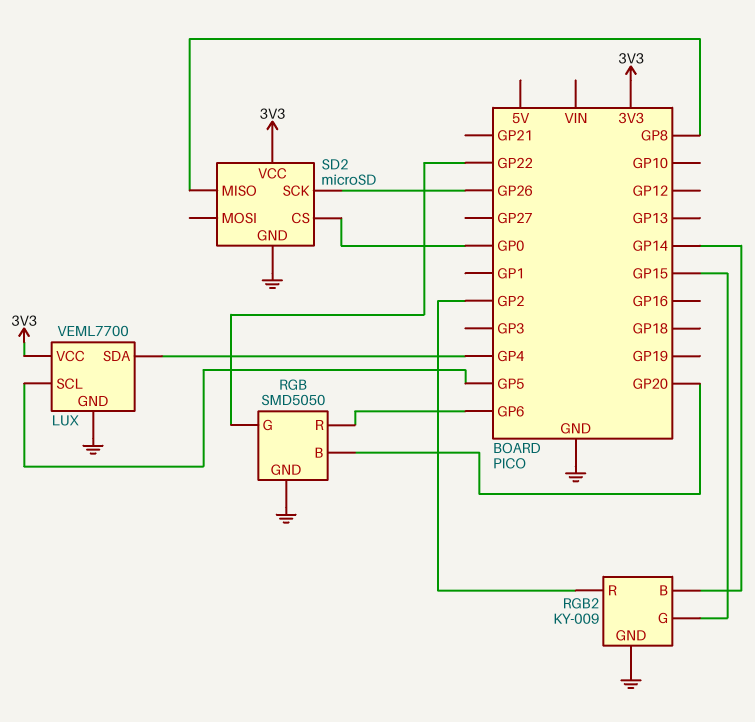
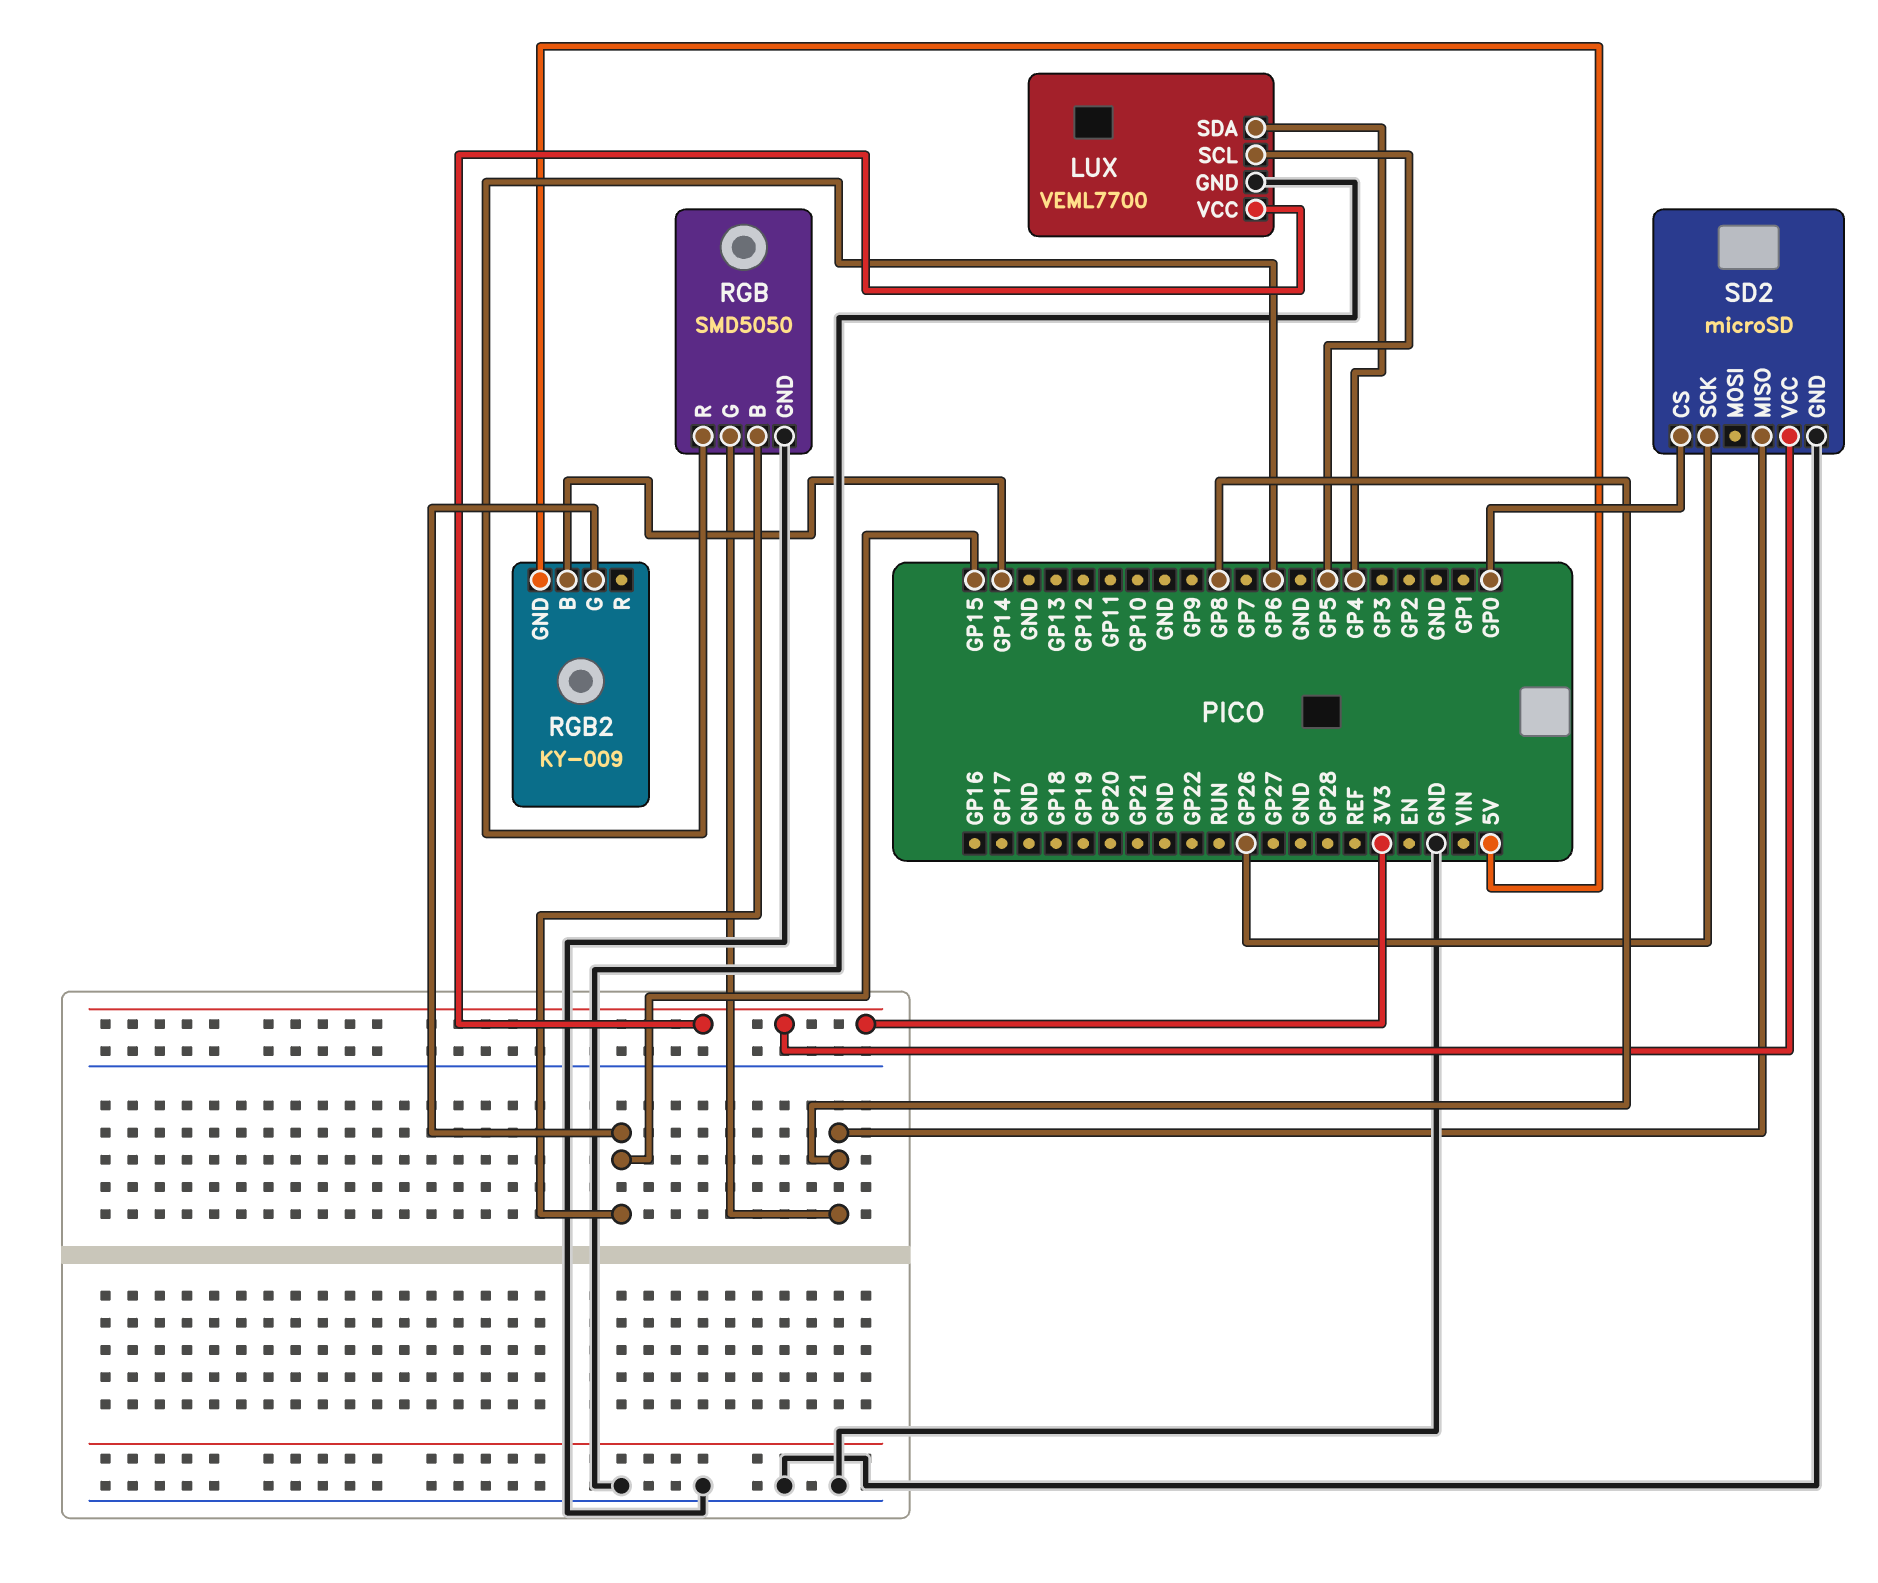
RGB pin B: GP20 -> GP15
RGB pin G: GP22 -> GP8
RGB2 pin GND: GND -> 5V
RGB2 pin R: GP2 -> none

